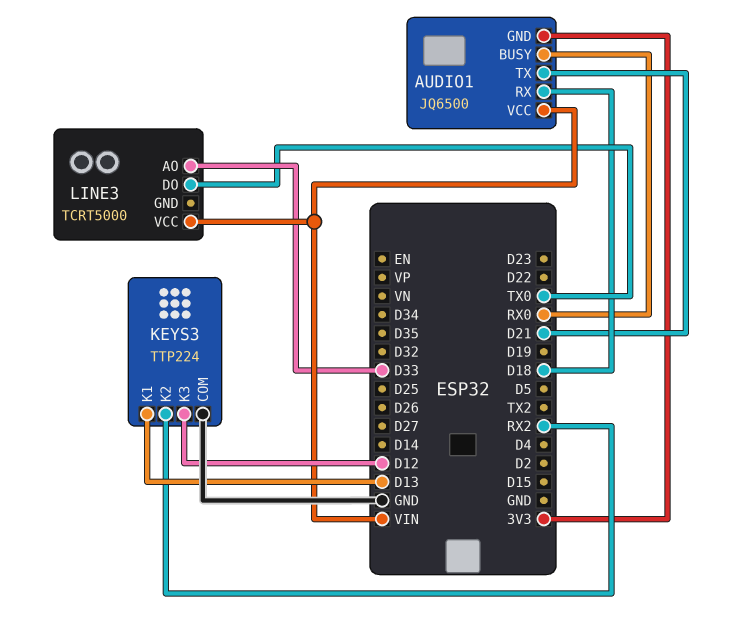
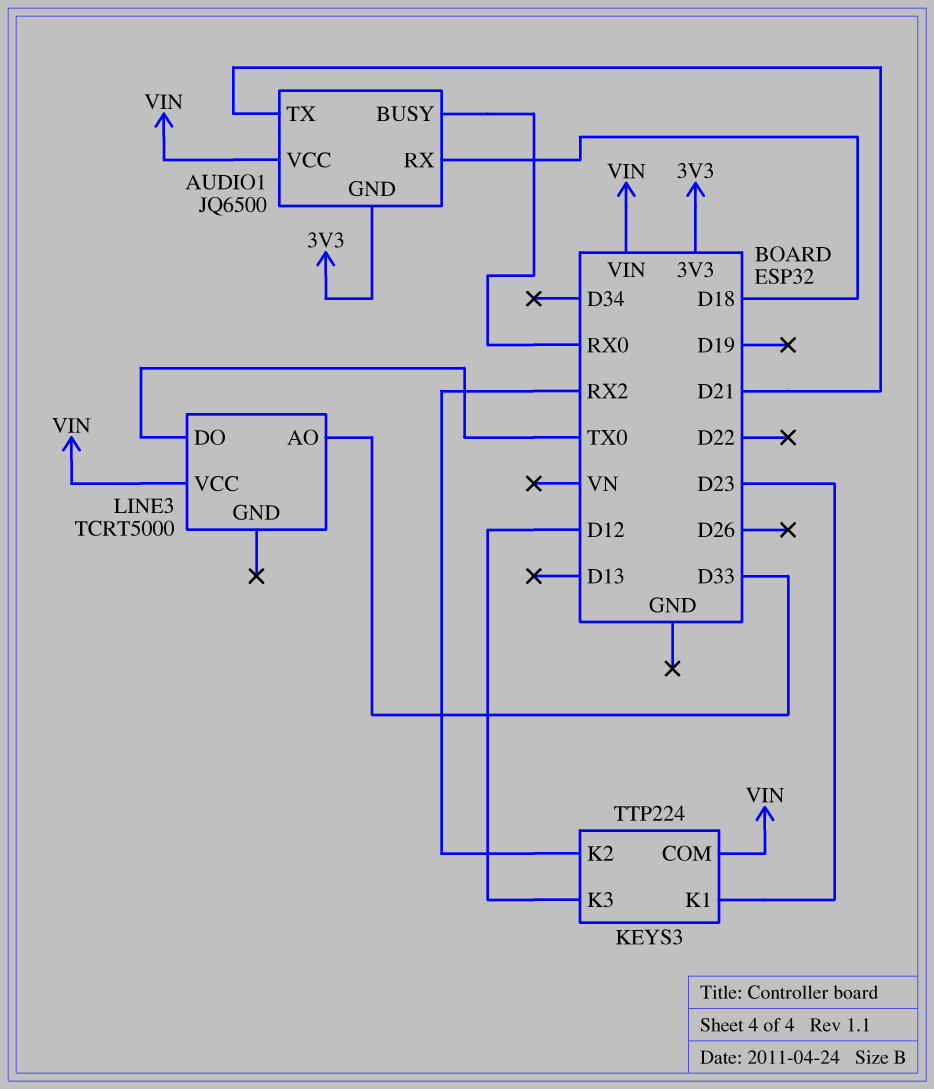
KEYS3 pin COM: GND -> VIN
KEYS3 pin K1: D13 -> D23

